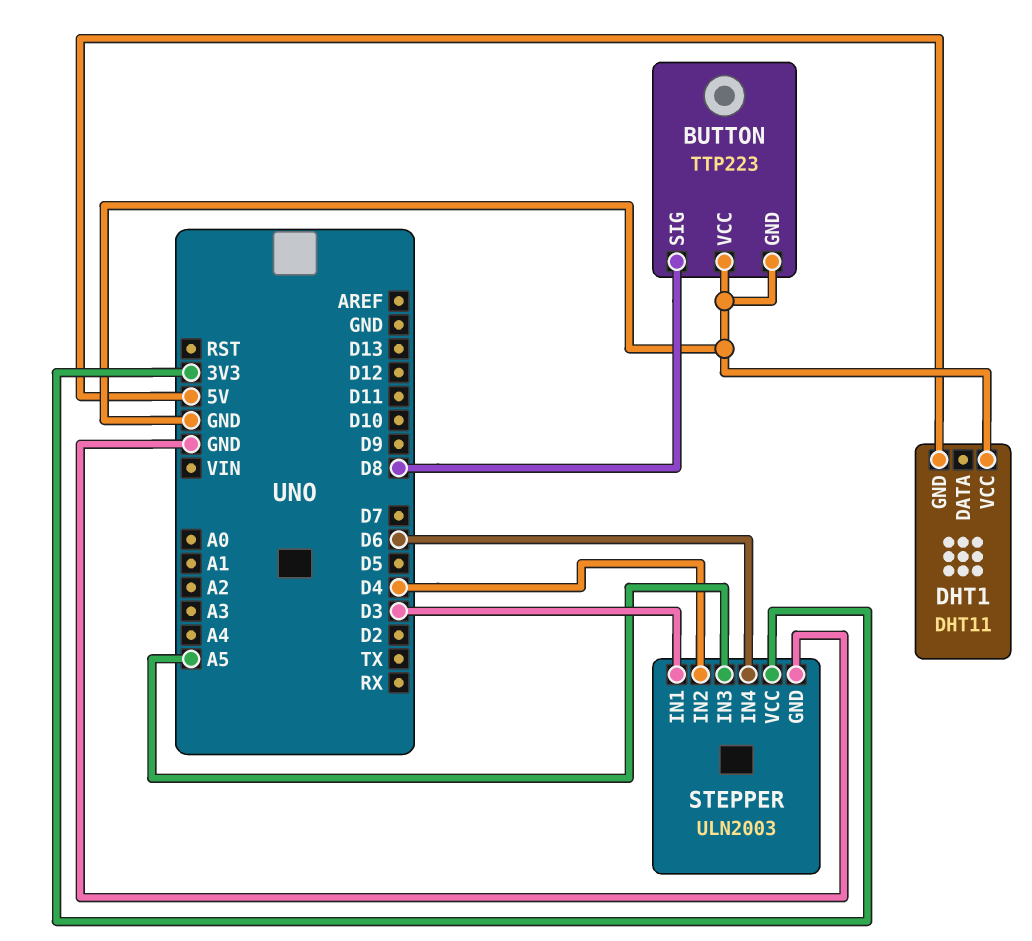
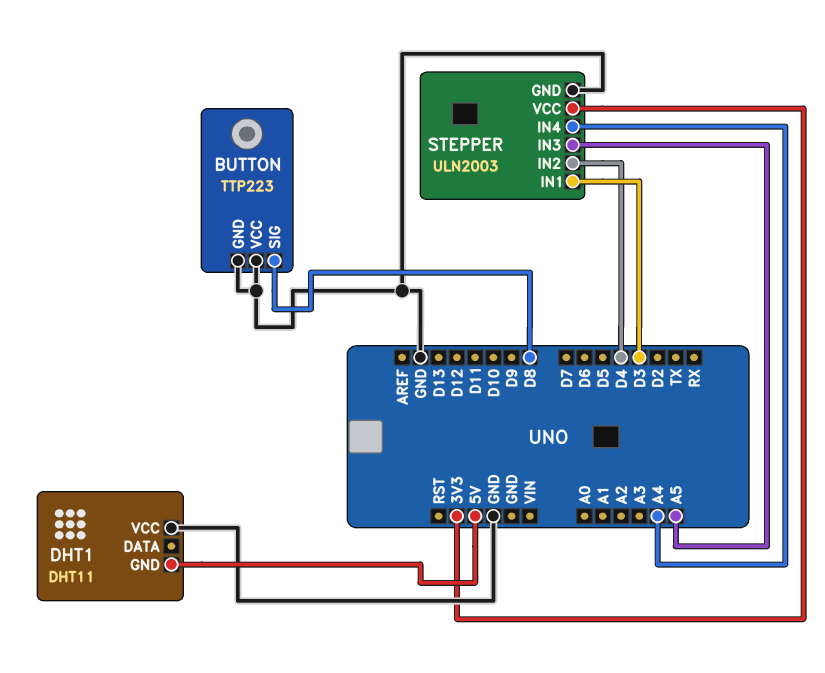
STEPPER pin IN4: D6 -> A4

